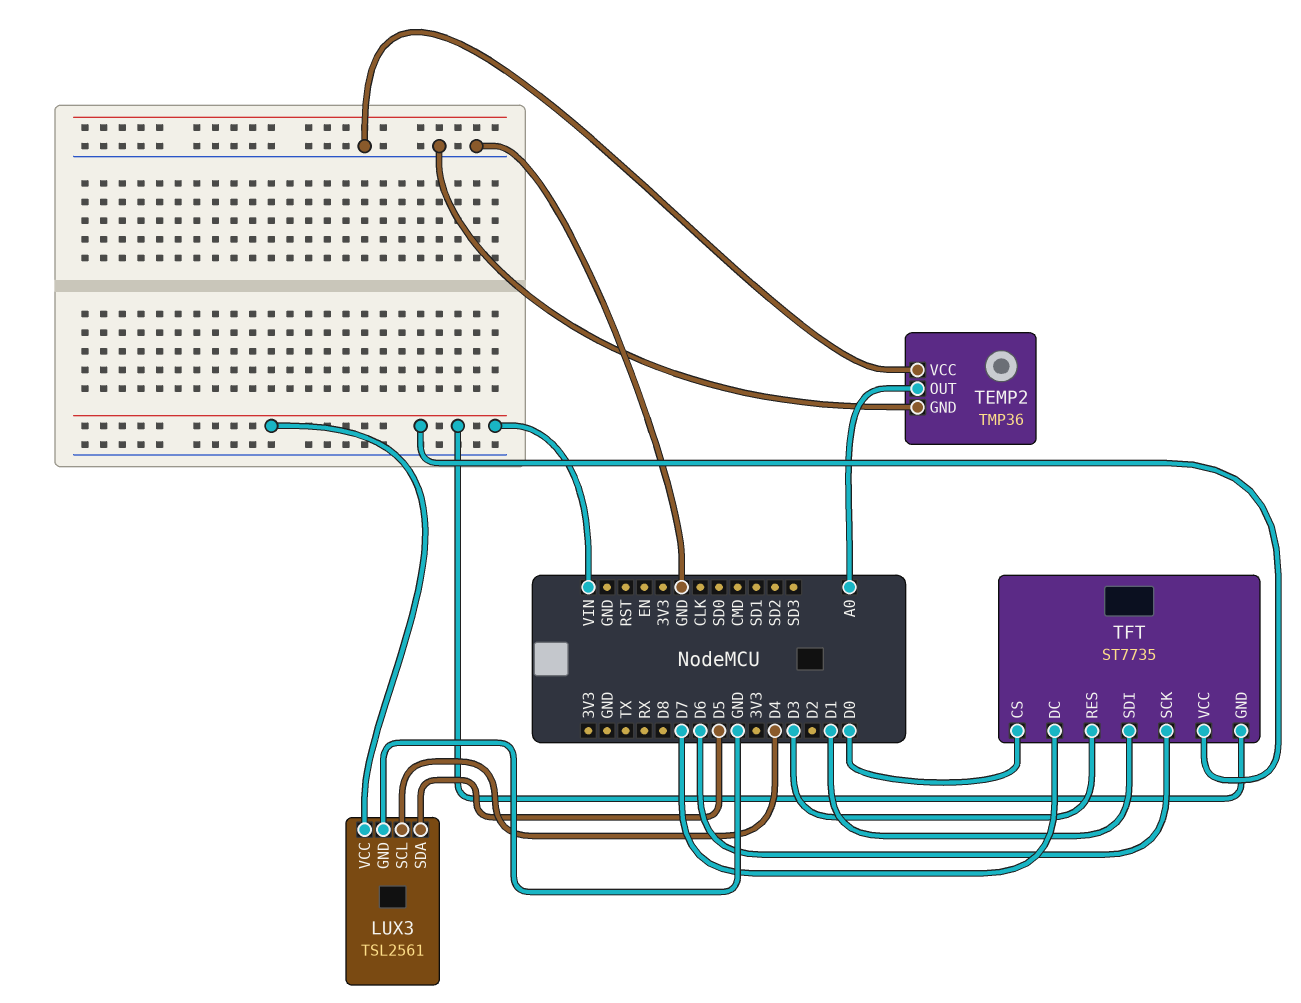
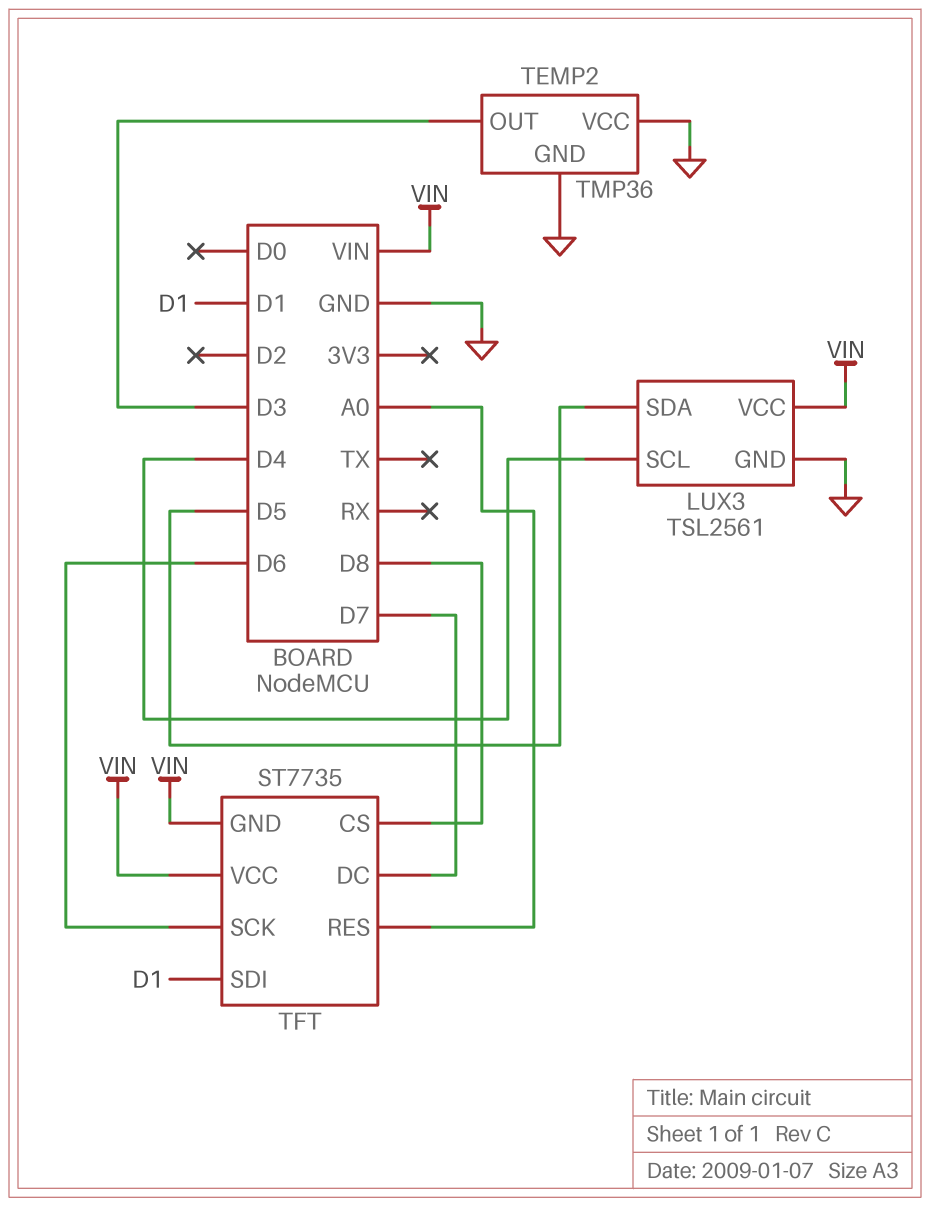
TEMP2 pin OUT: A0 -> D3
TFT pin CS: D0 -> D8
TFT pin RES: D3 -> A0

